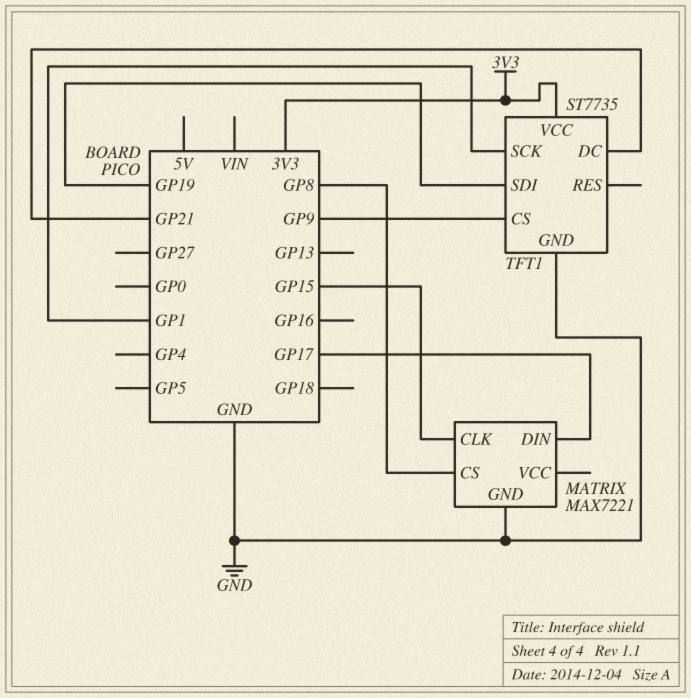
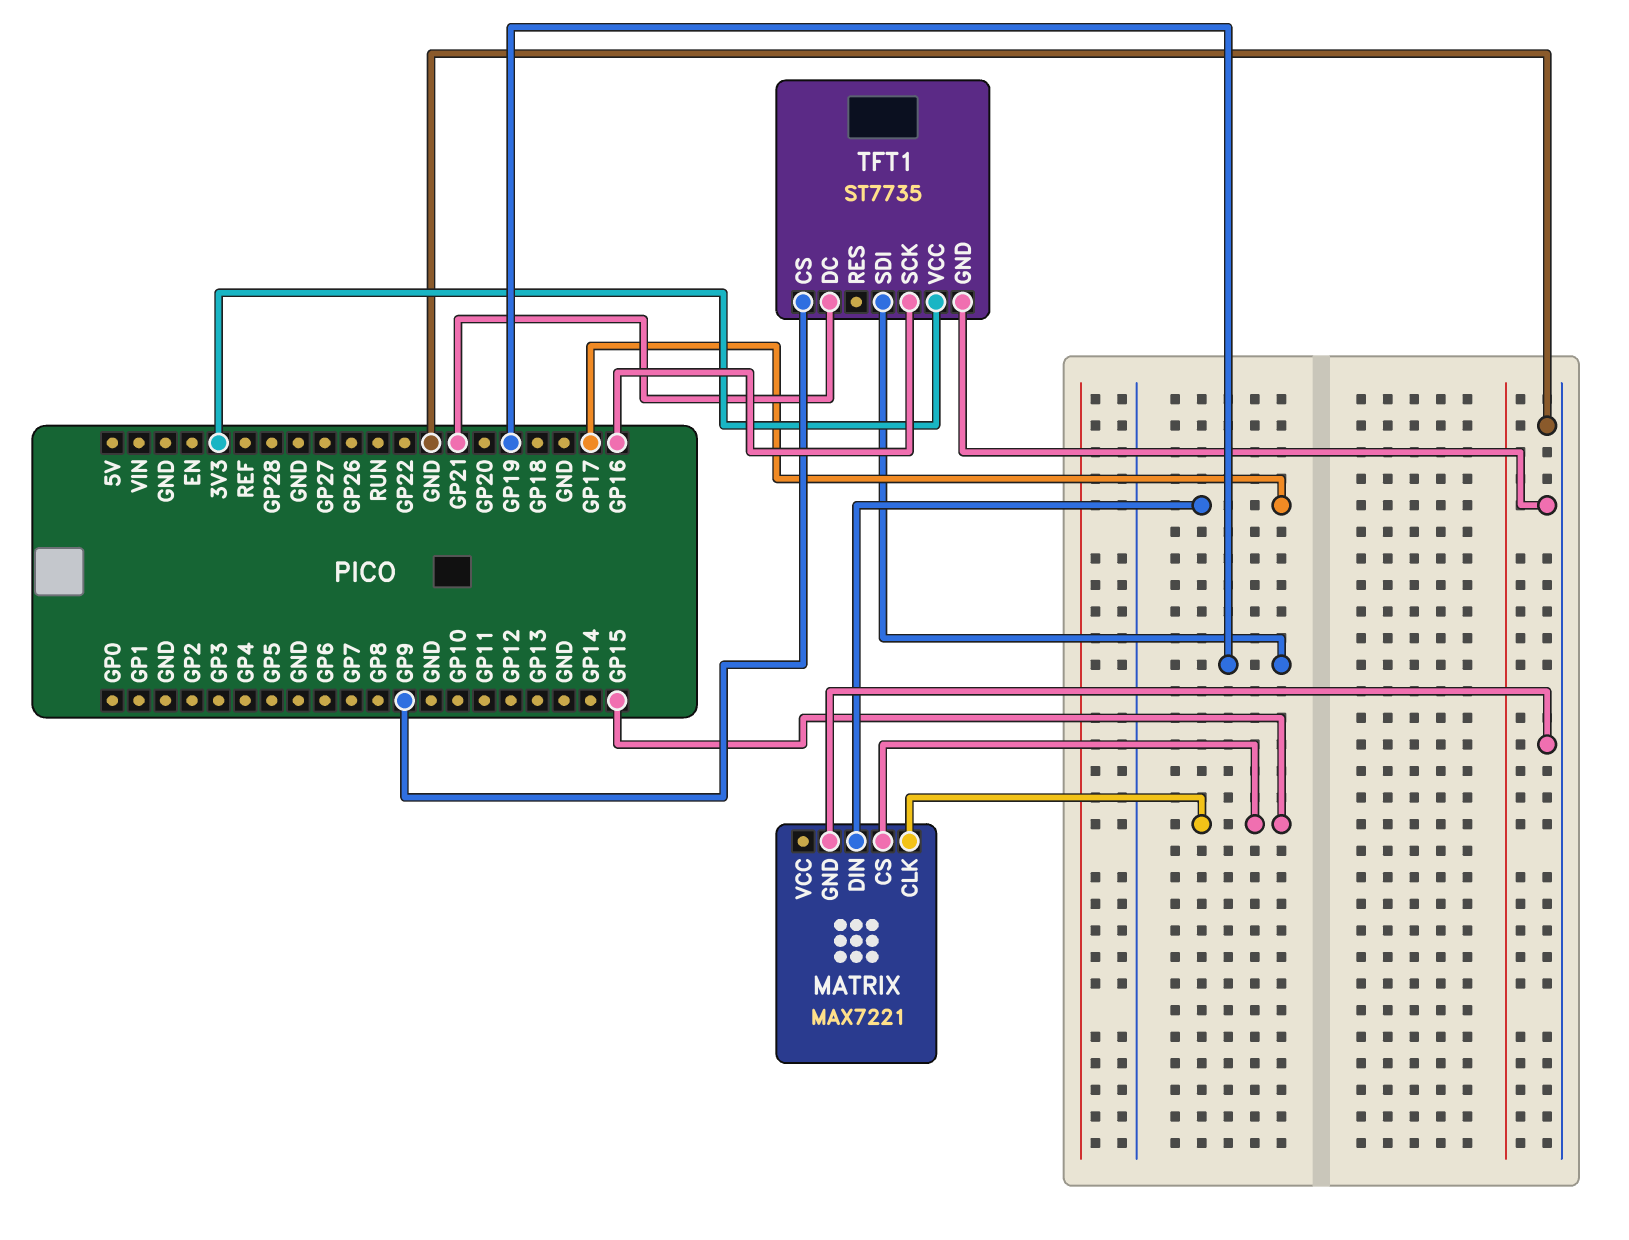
MATRIX pin CS: GP8 -> GP15
TFT1 pin SCK: GP1 -> GP16

